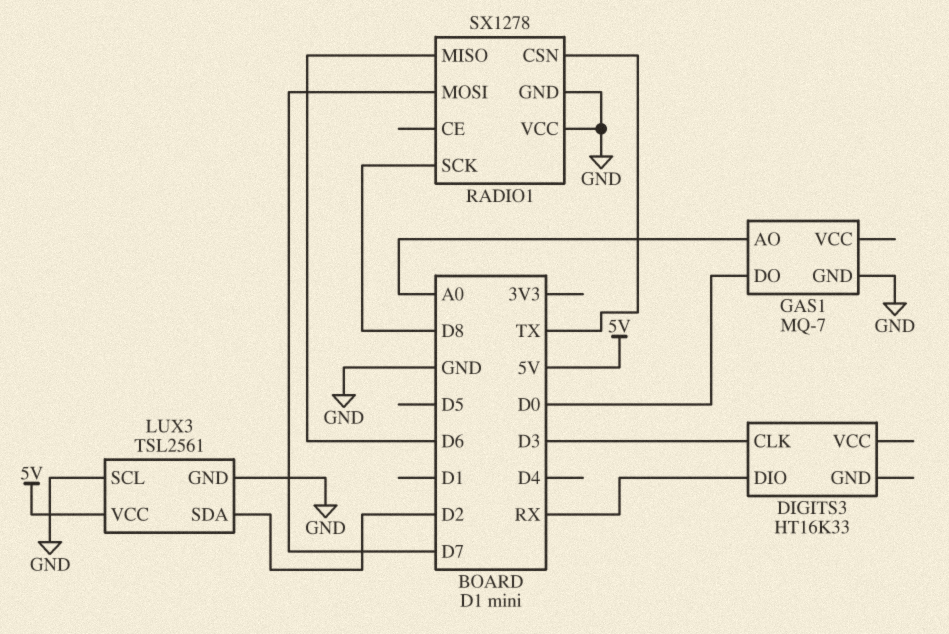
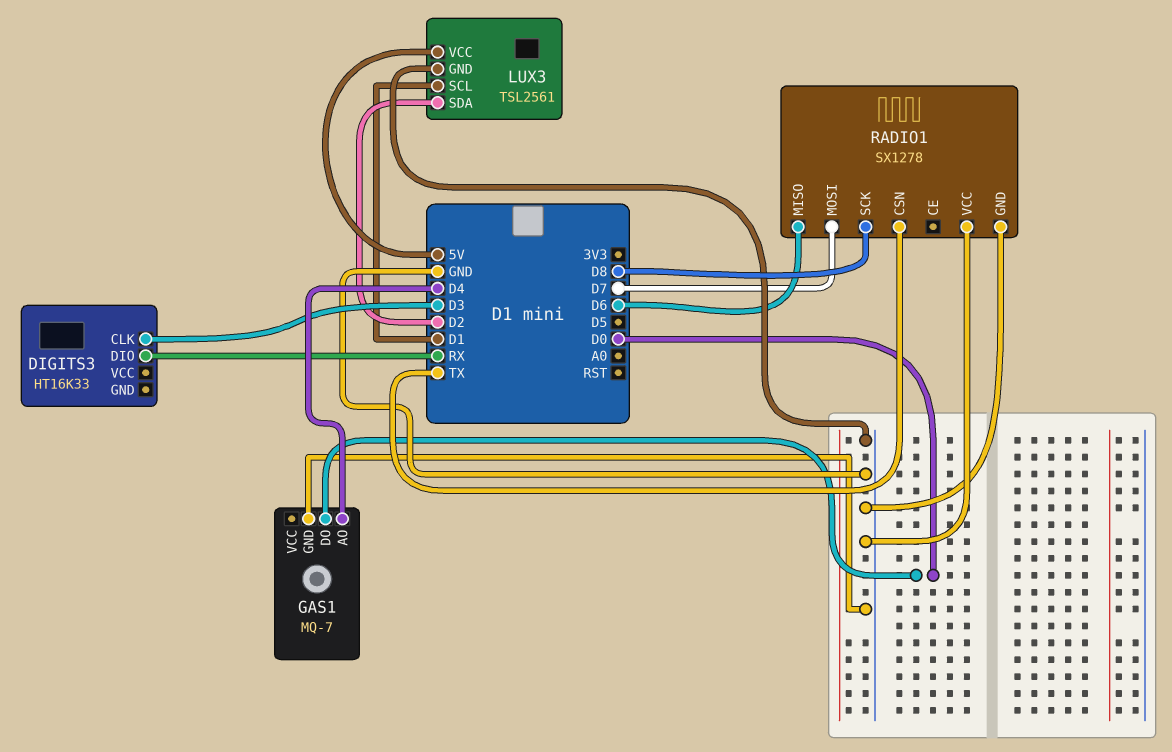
GAS1 pin AO: A0 -> D4
LUX3 pin SCL: GND -> D1

